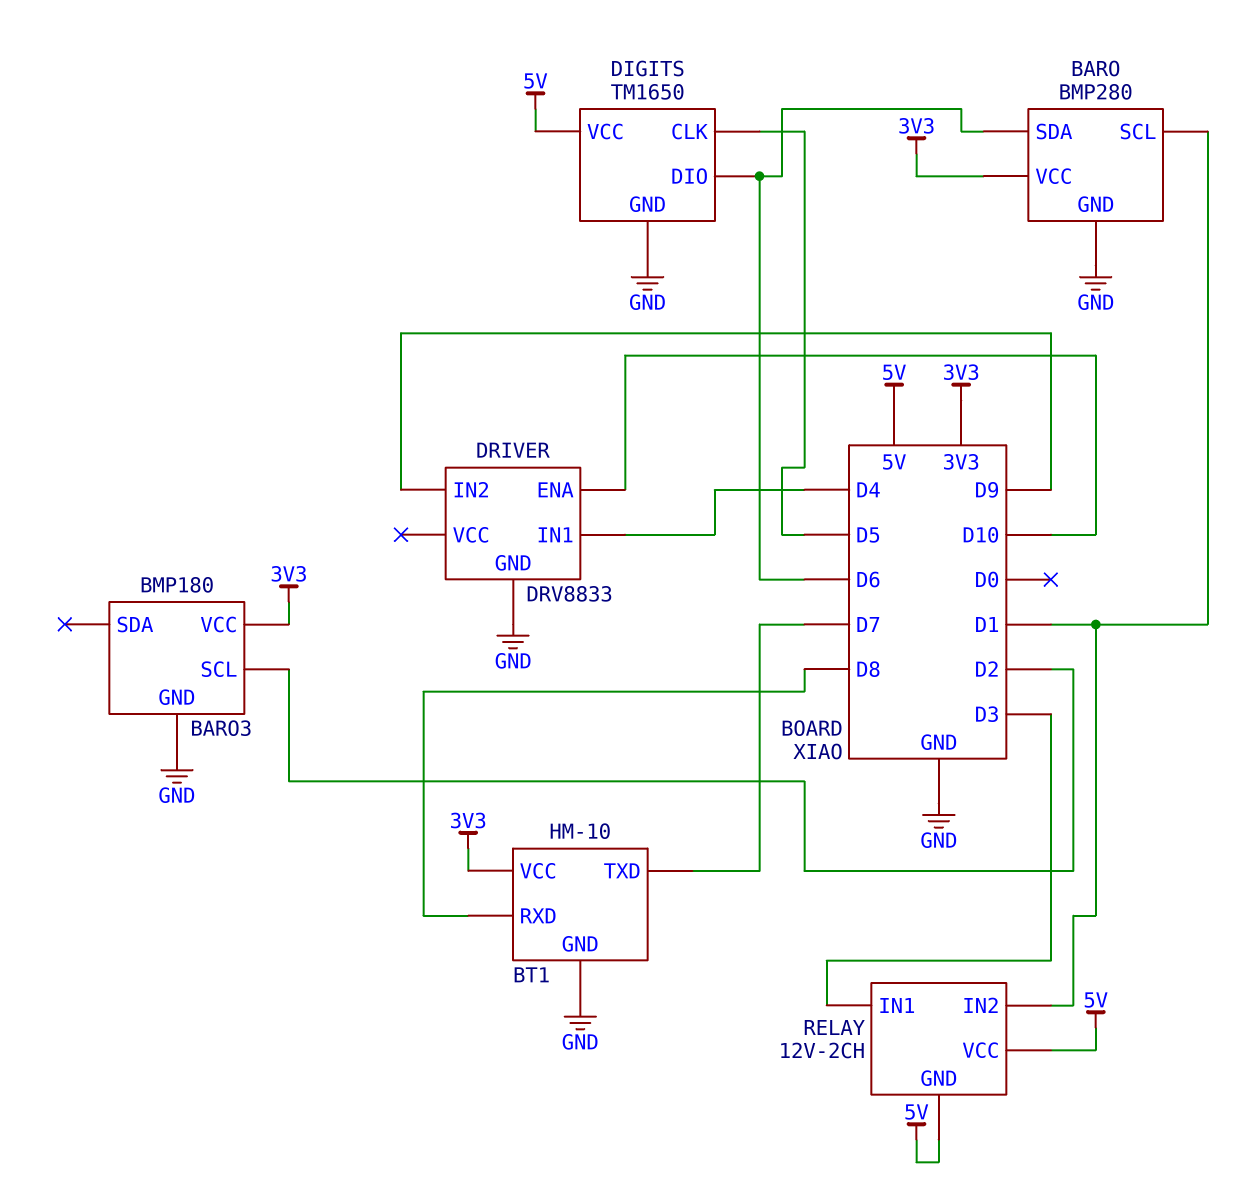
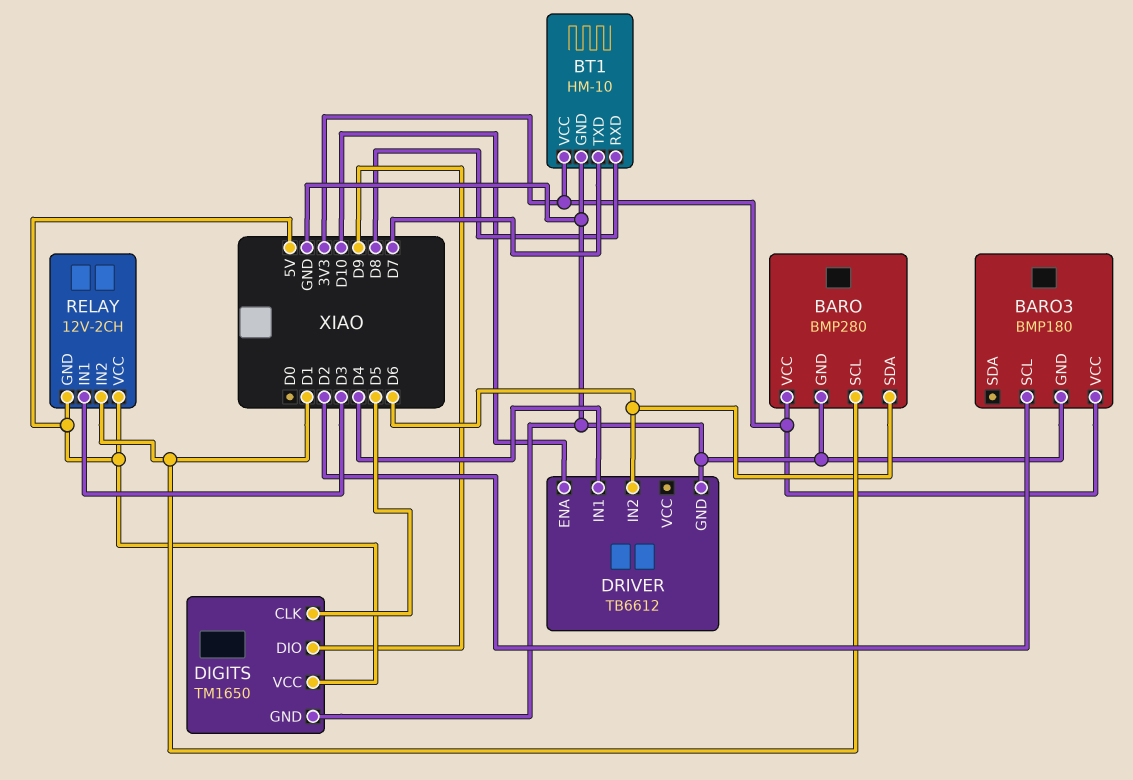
DIGITS pin DIO: D6 -> D9
DRIVER: DRV8833 -> TB6612
DRIVER pin IN2: D9 -> D6

